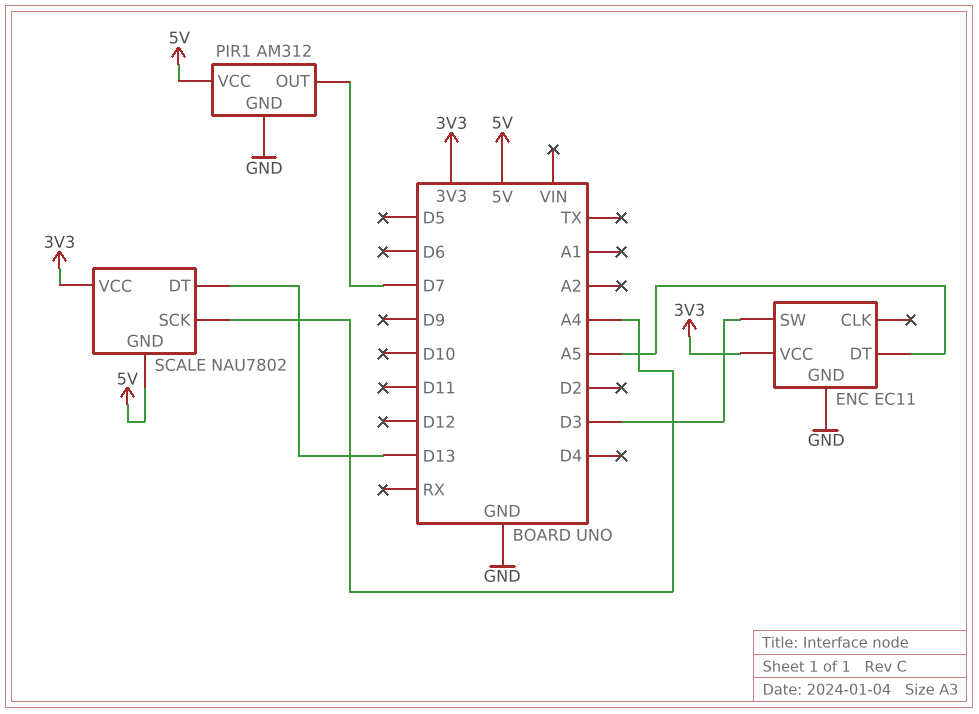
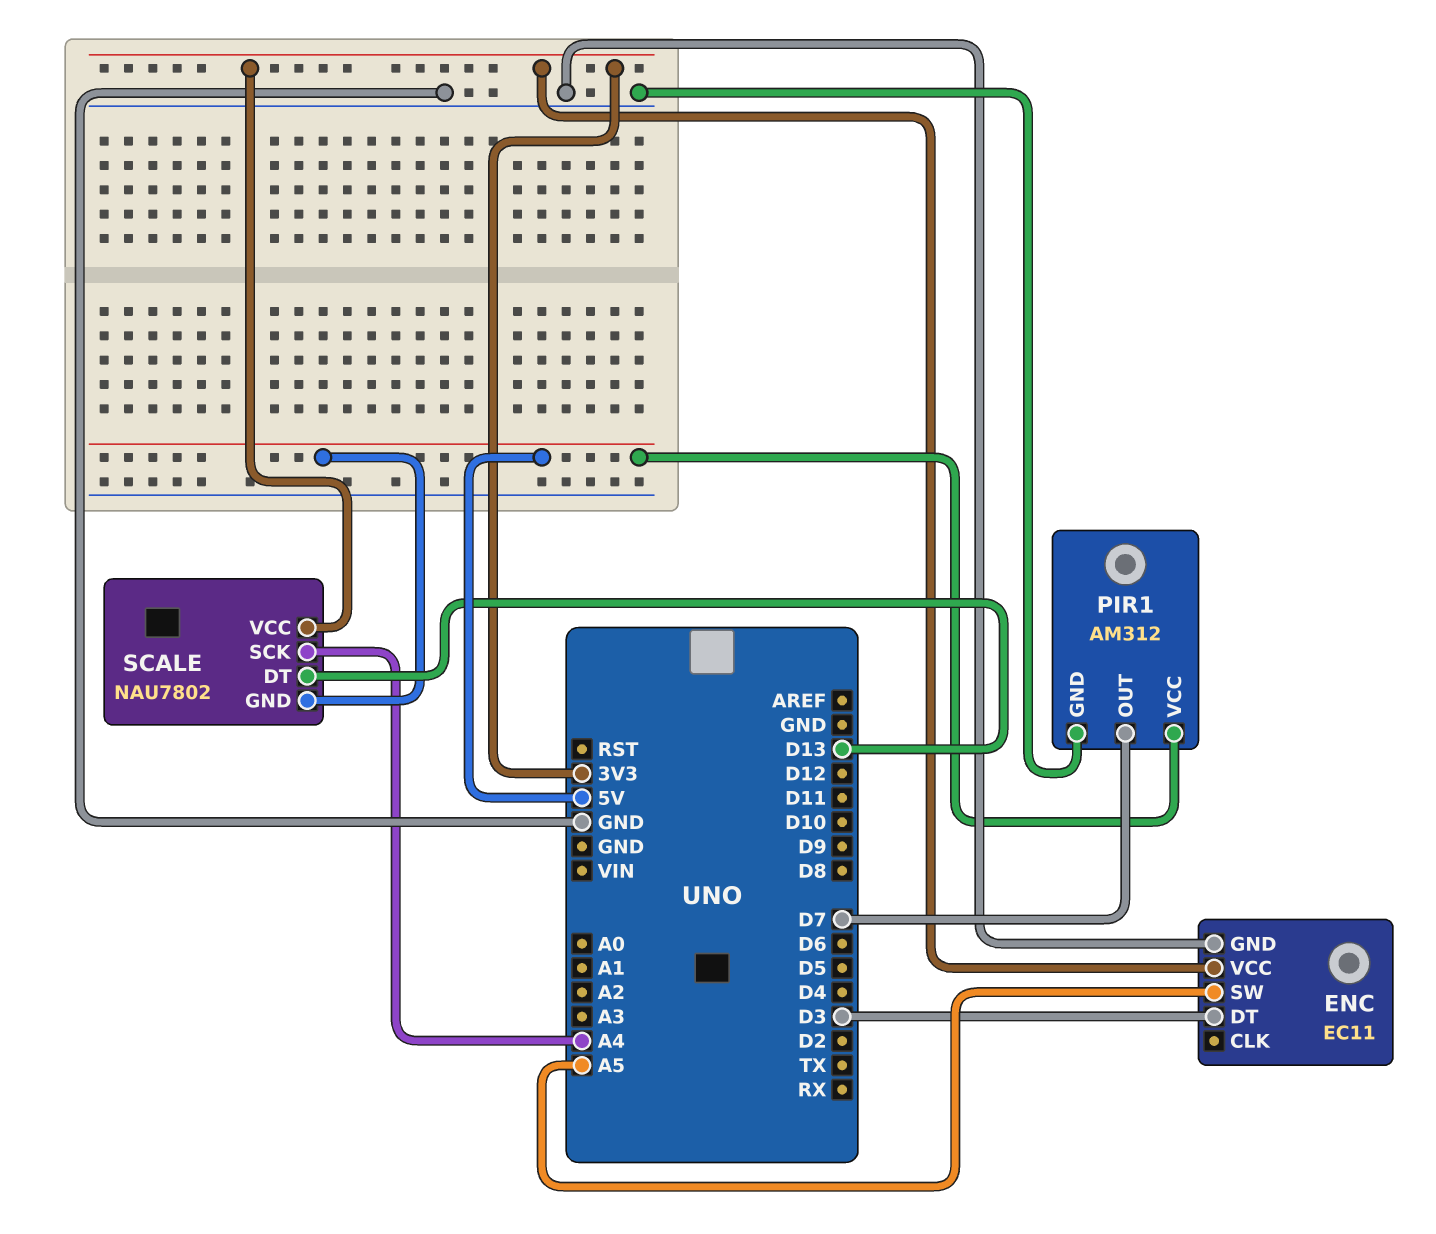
ENC pin DT: A5 -> D3
ENC pin SW: D3 -> A5

